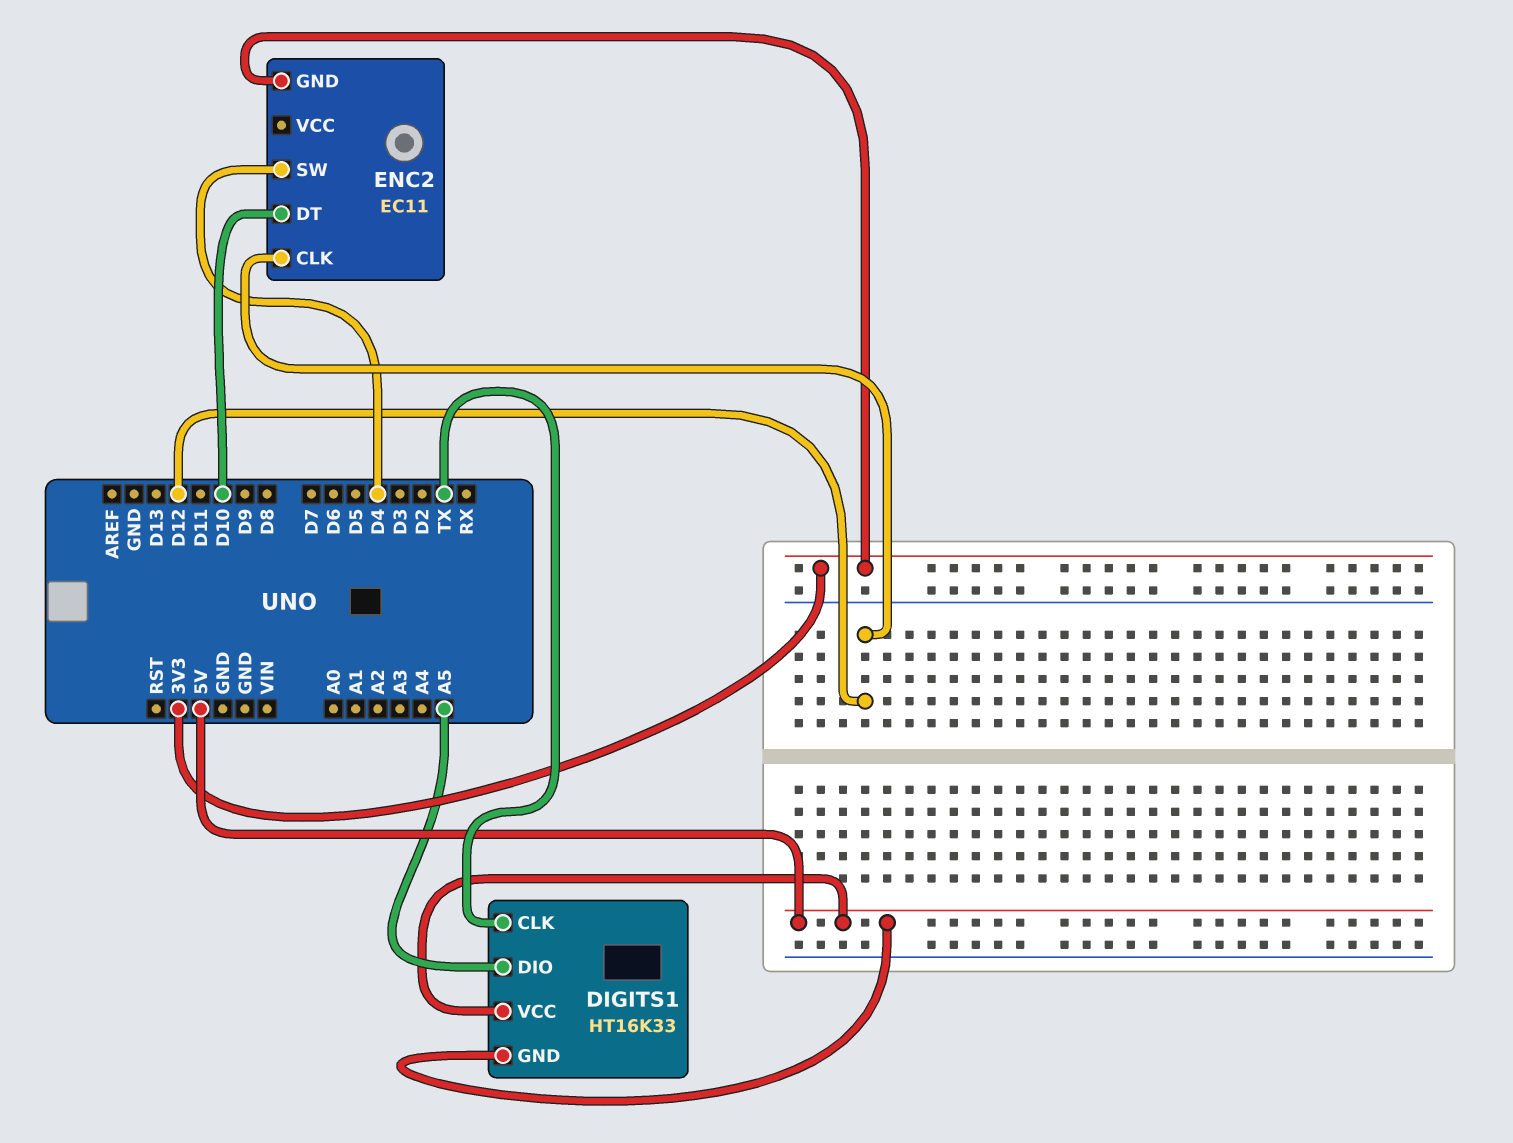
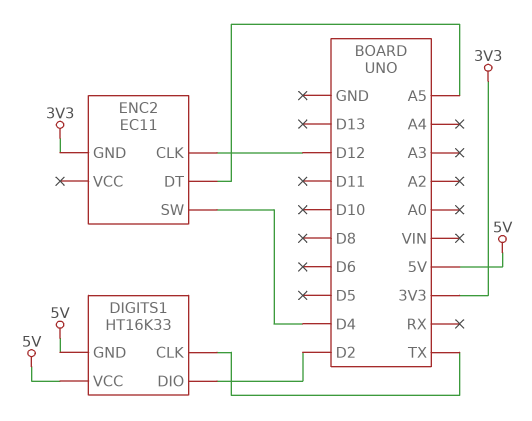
DIGITS1 pin DIO: A5 -> D2
ENC2 pin DT: D10 -> A5

